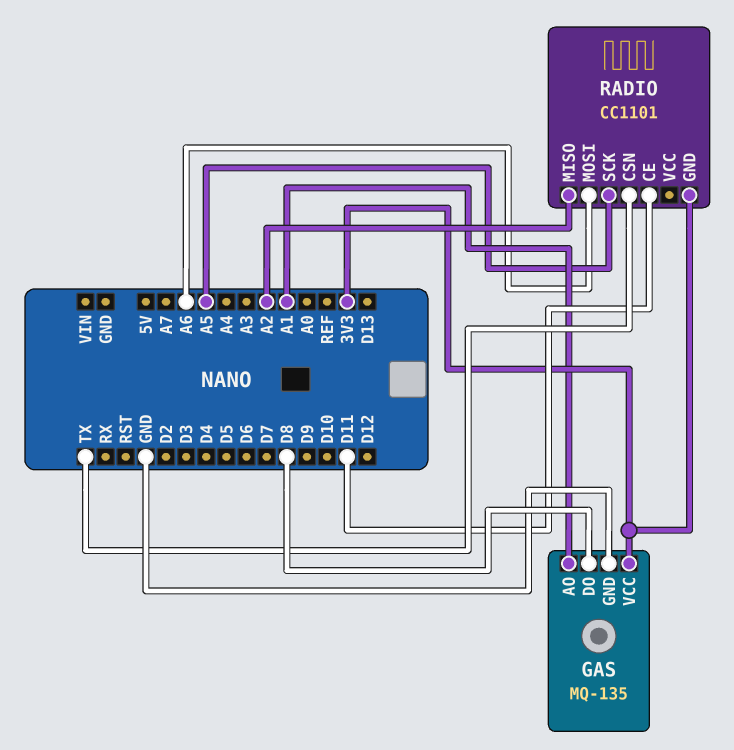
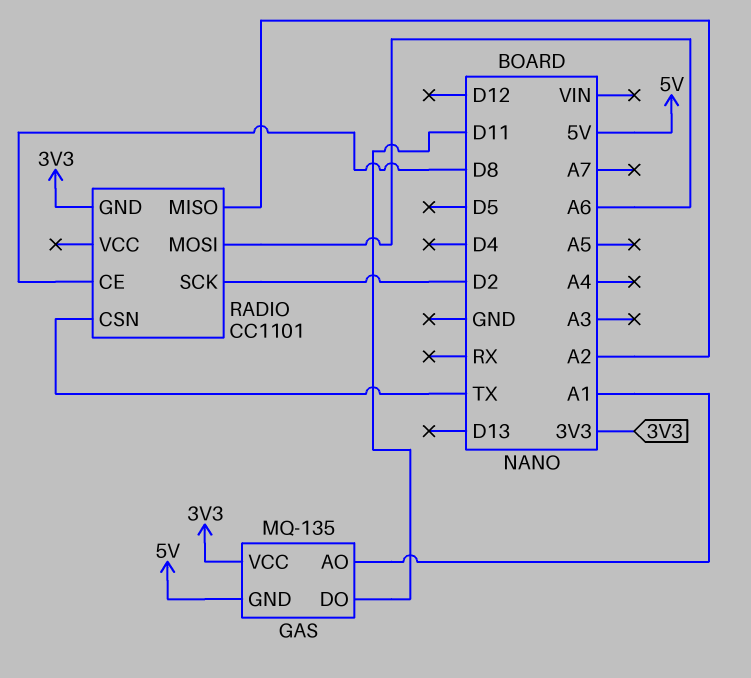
GAS pin DO: D8 -> D11
GAS pin GND: GND -> 5V
RADIO pin CE: D11 -> D8
RADIO pin SCK: A5 -> D2

